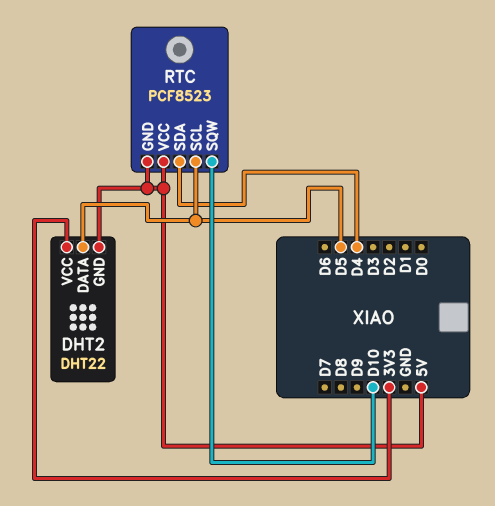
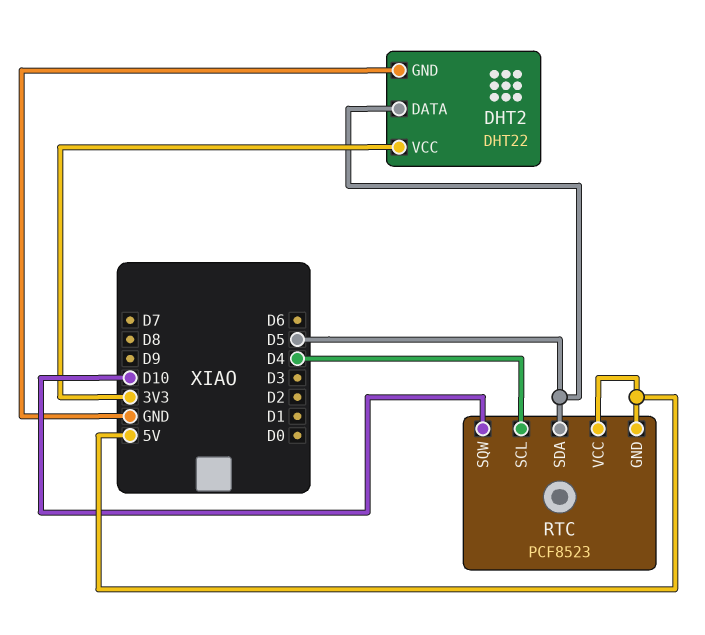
DHT2 pin GND: 5V -> GND
RTC pin SCL: D5 -> D4
RTC pin SDA: D4 -> D5

